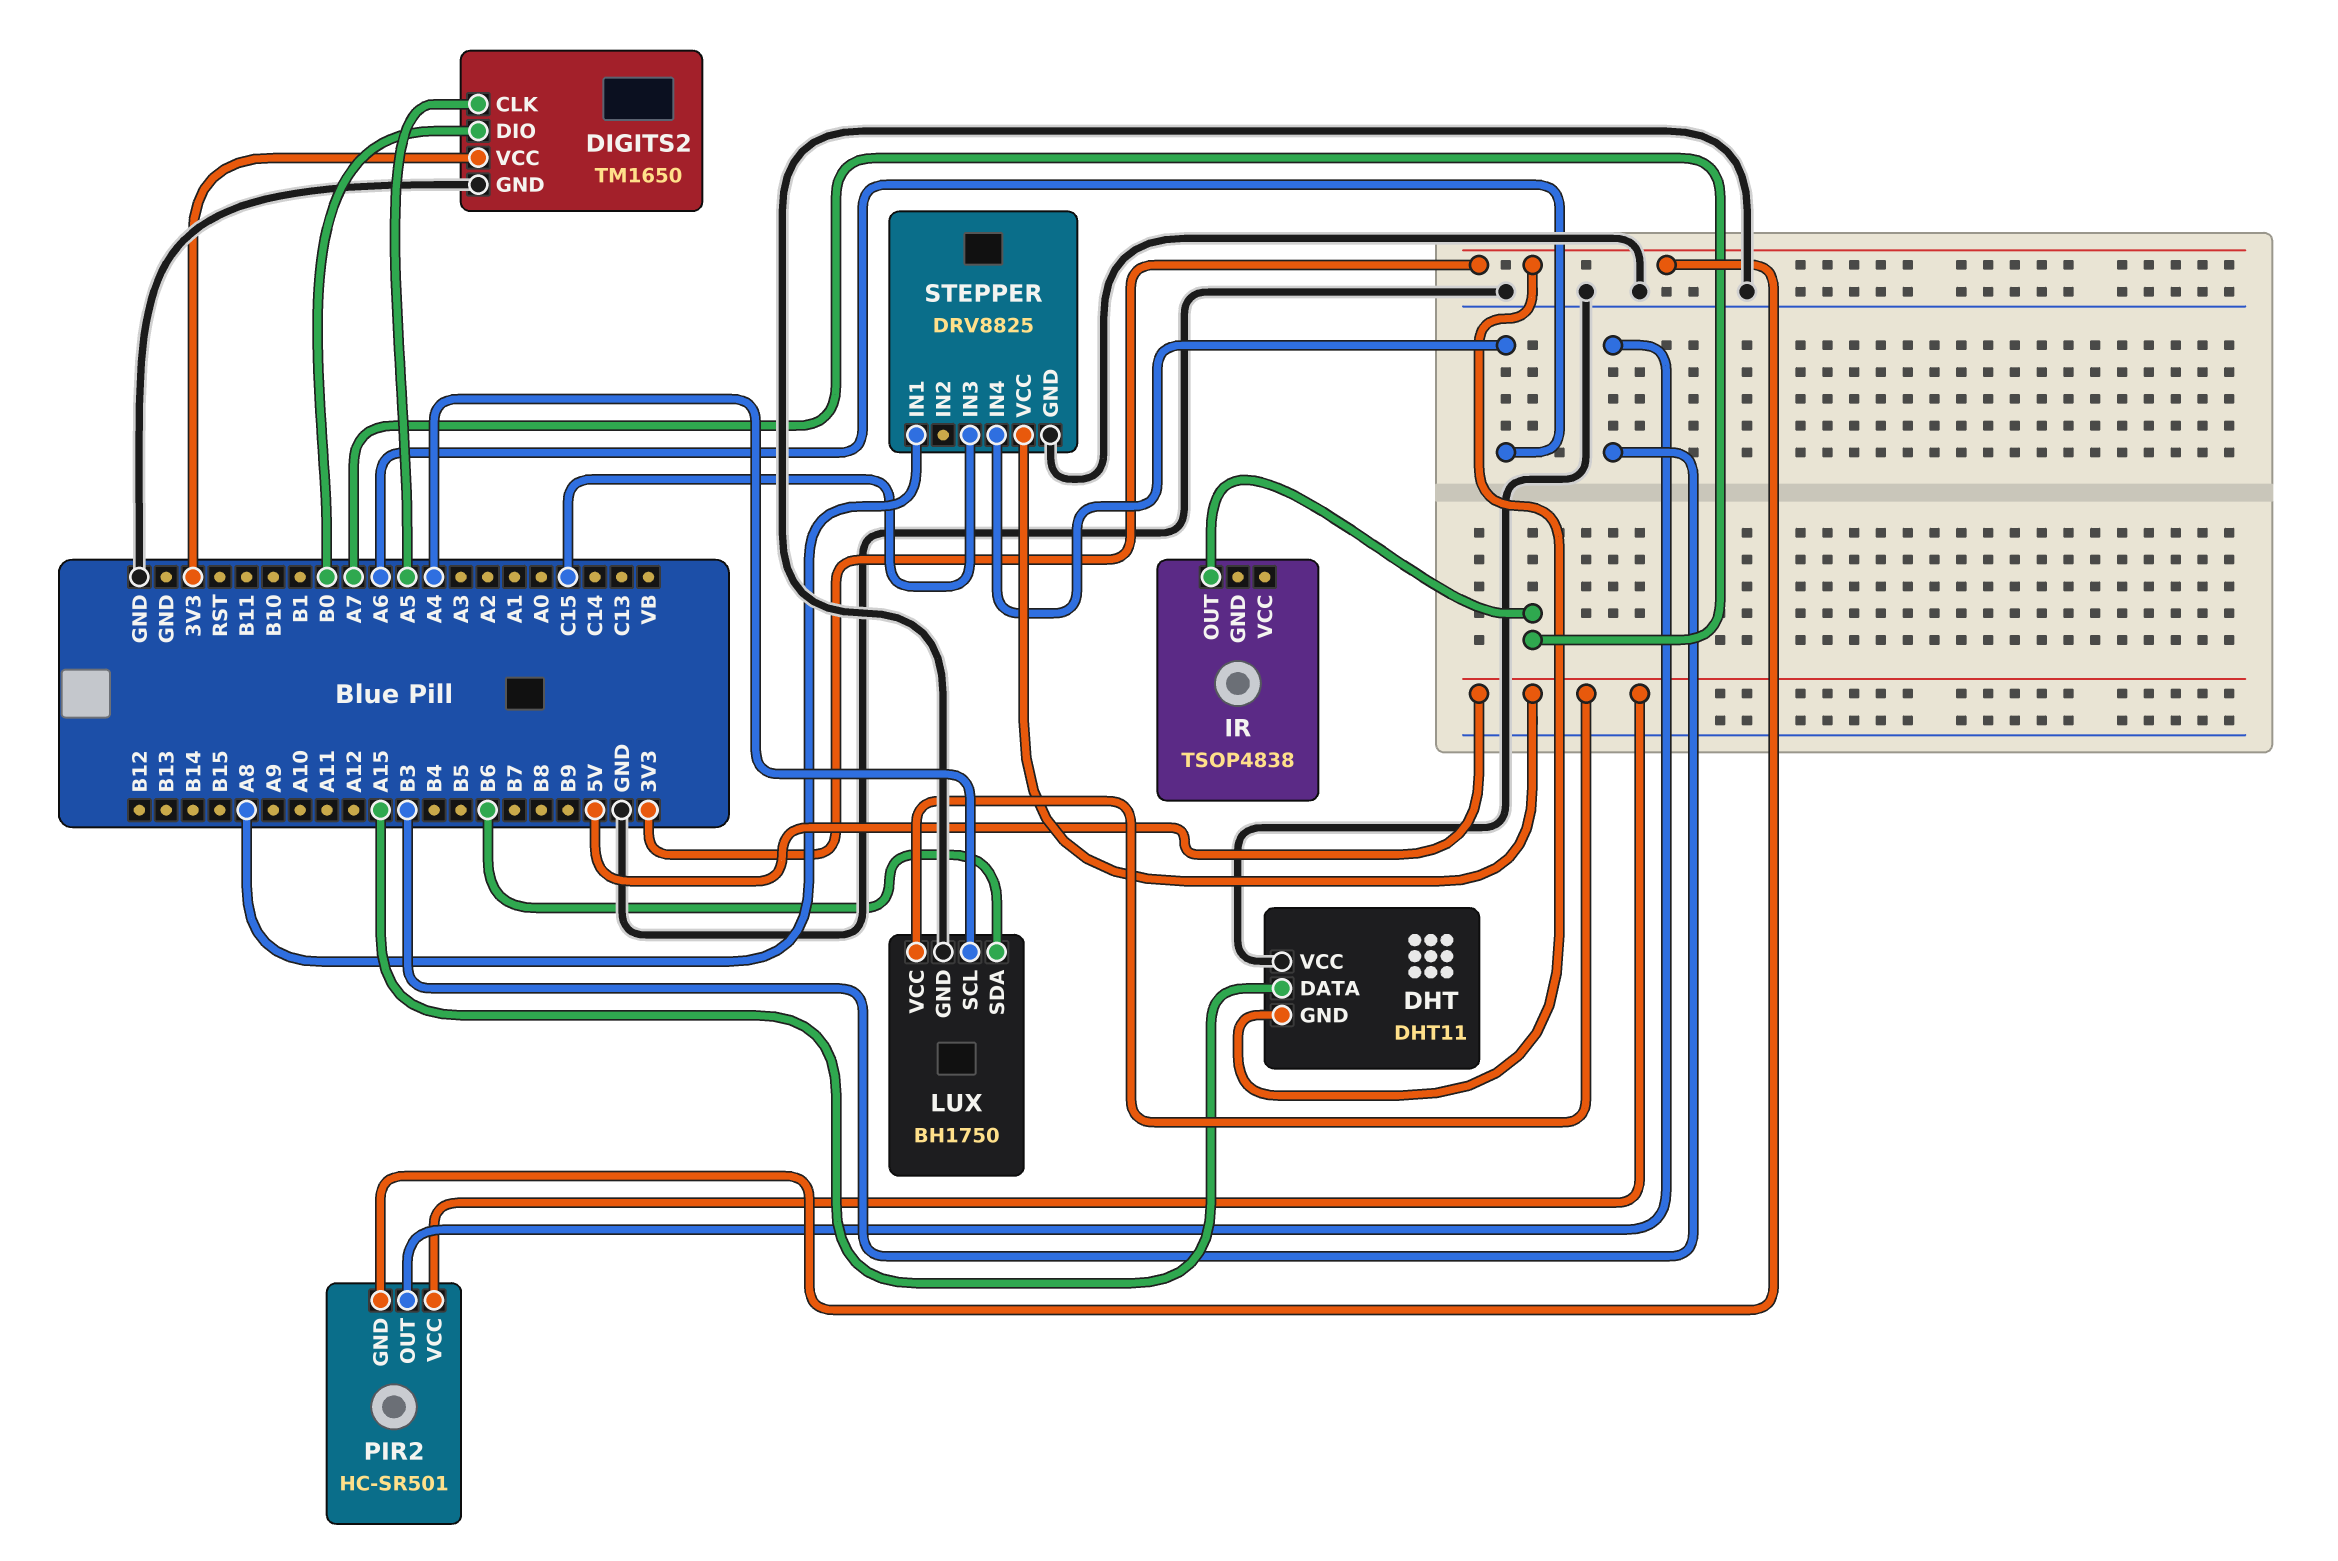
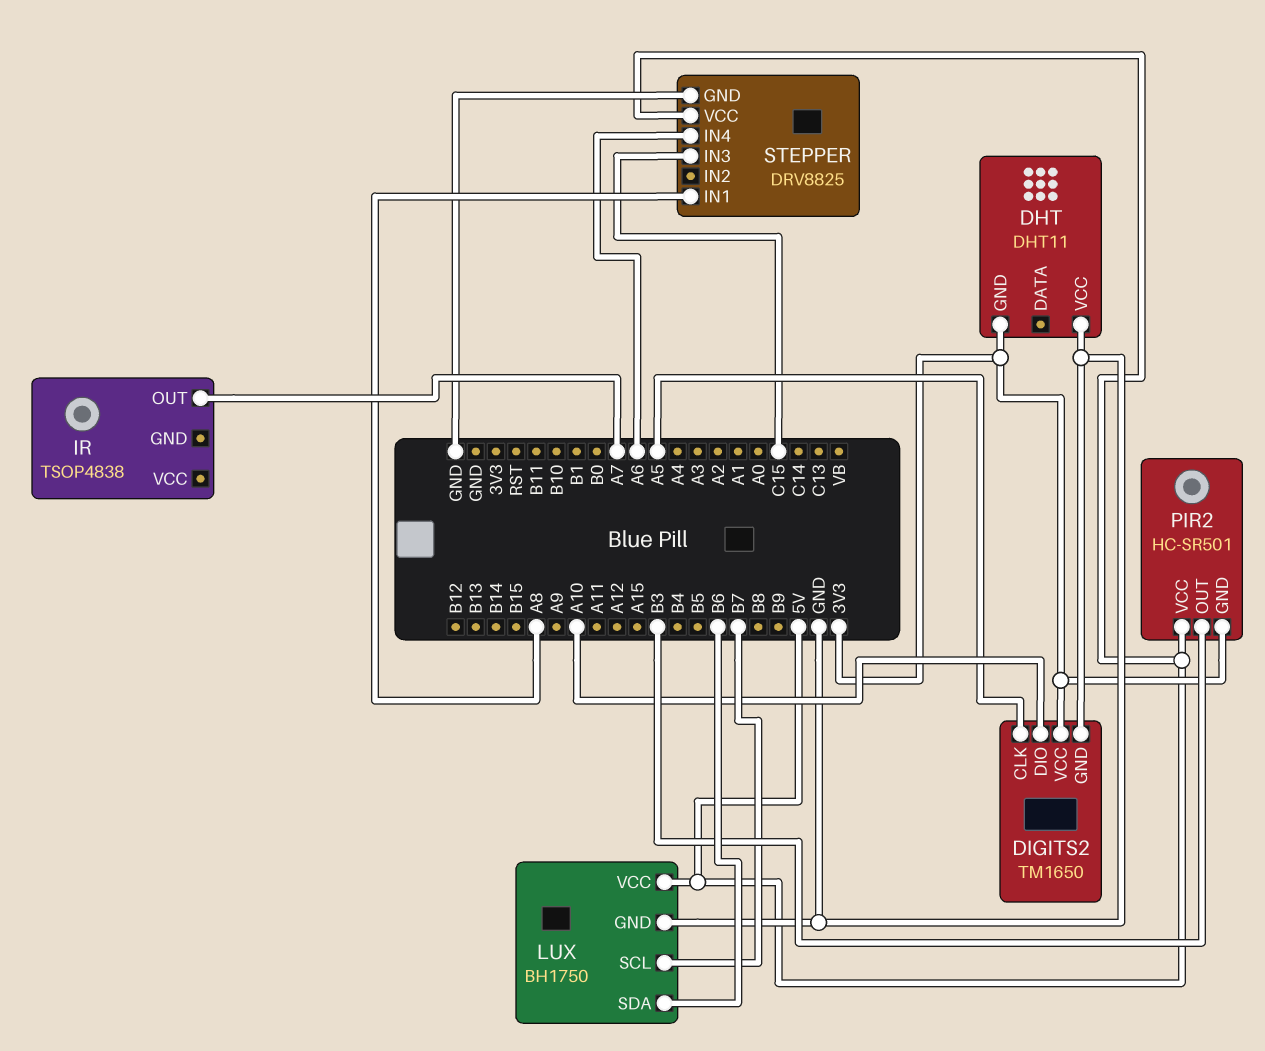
DHT pin DATA: A15 -> none
DIGITS2 pin DIO: B0 -> A10
LUX pin SCL: A4 -> B7

